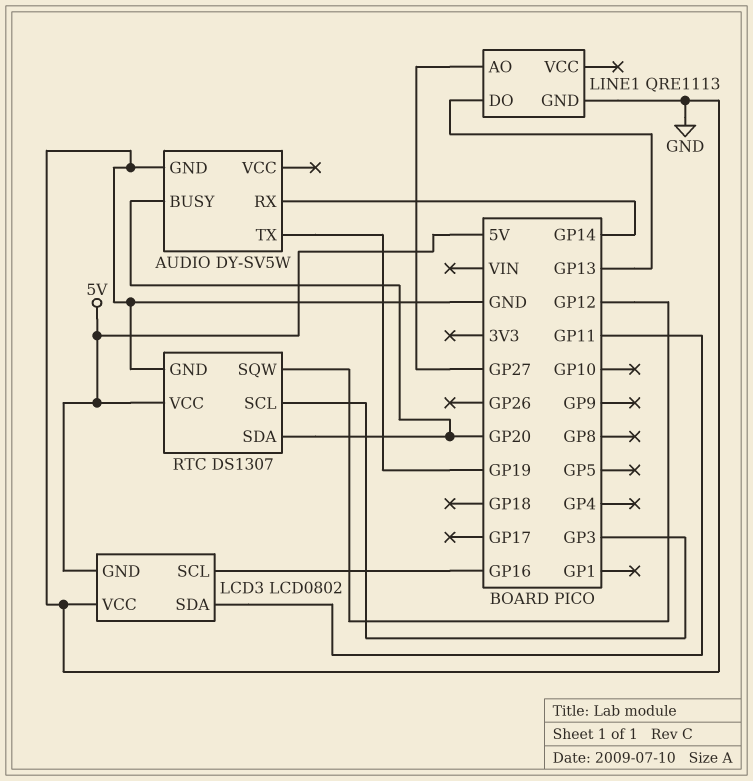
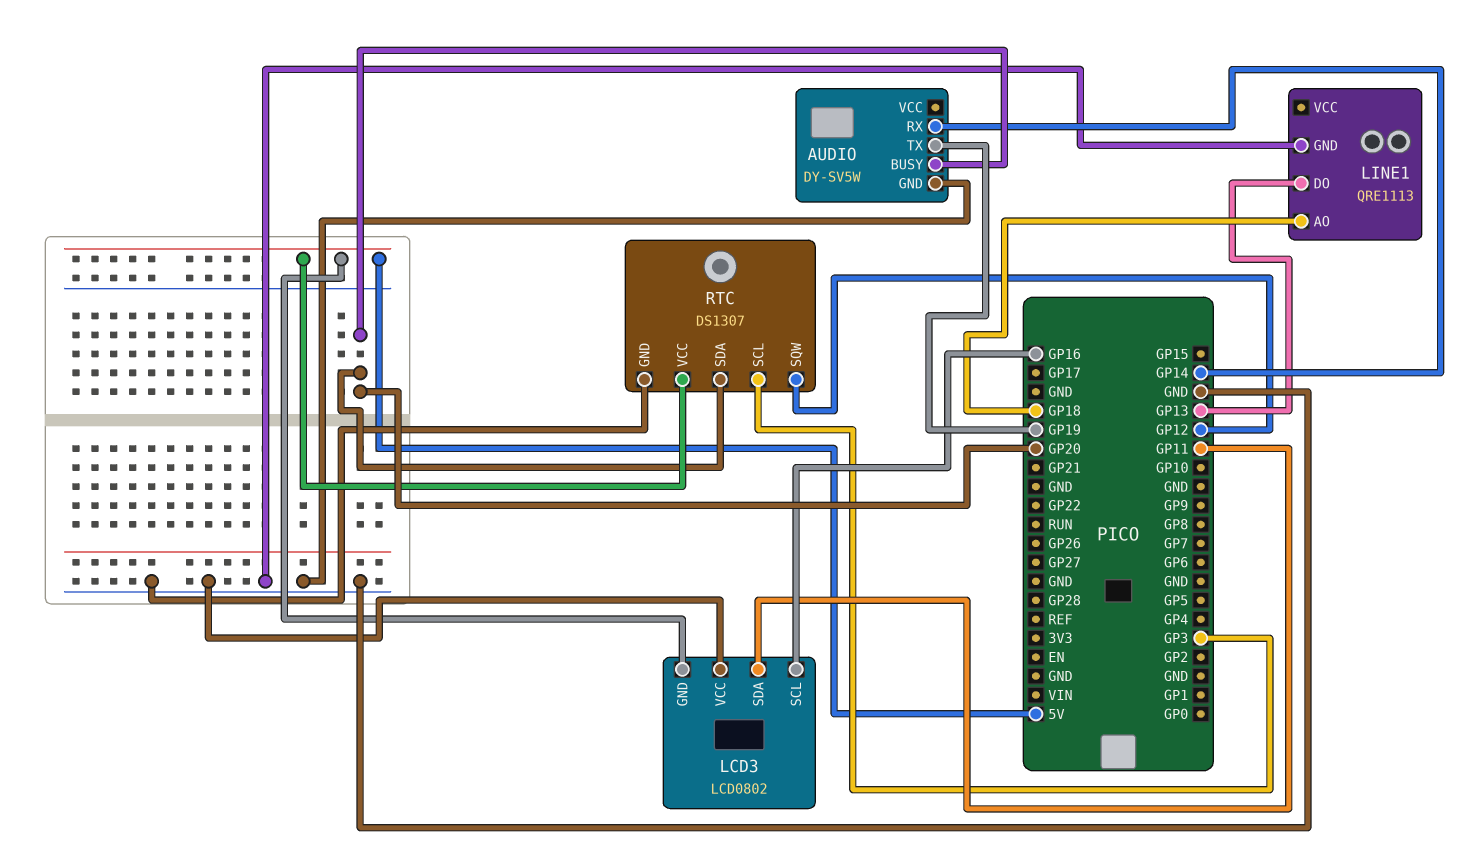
LINE1 pin AO: GP27 -> GP18

